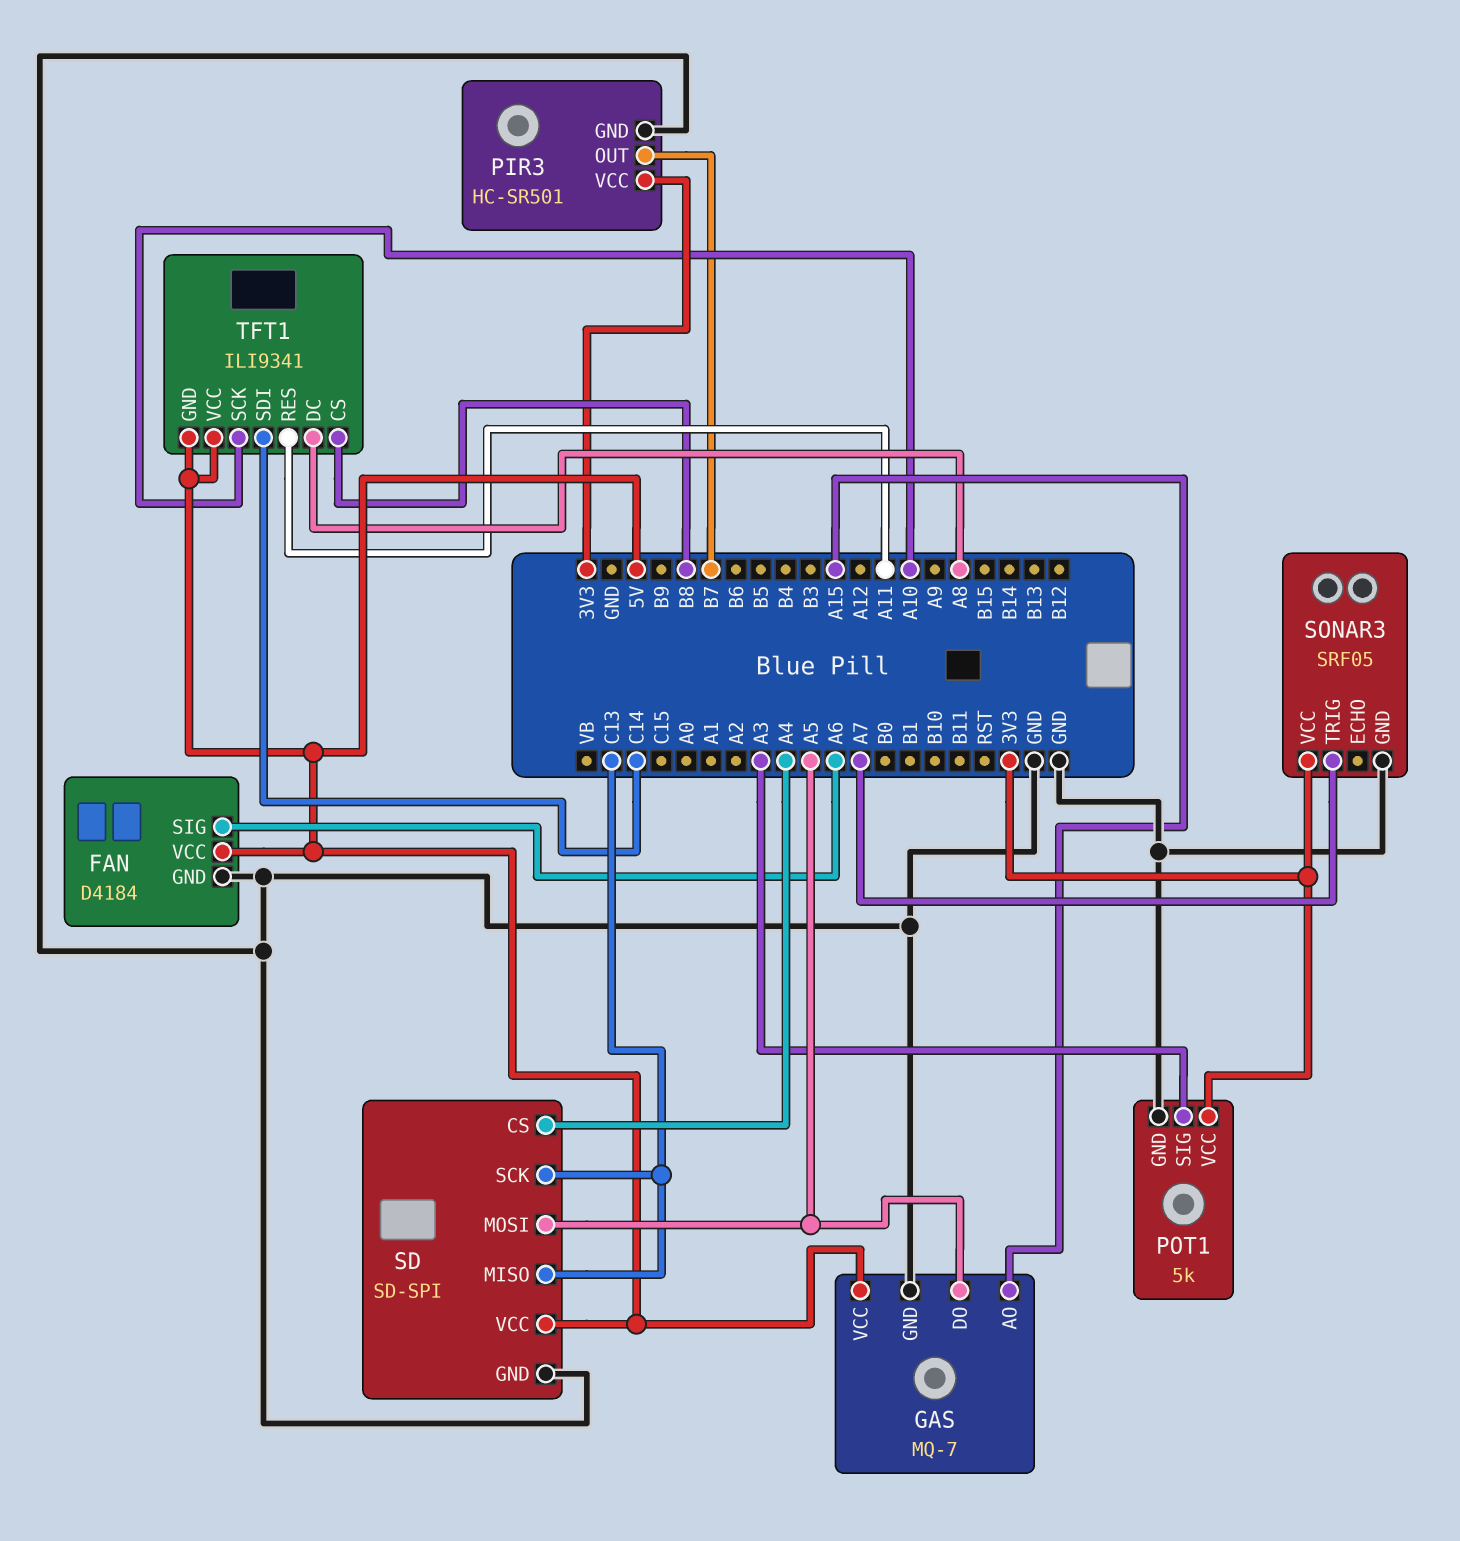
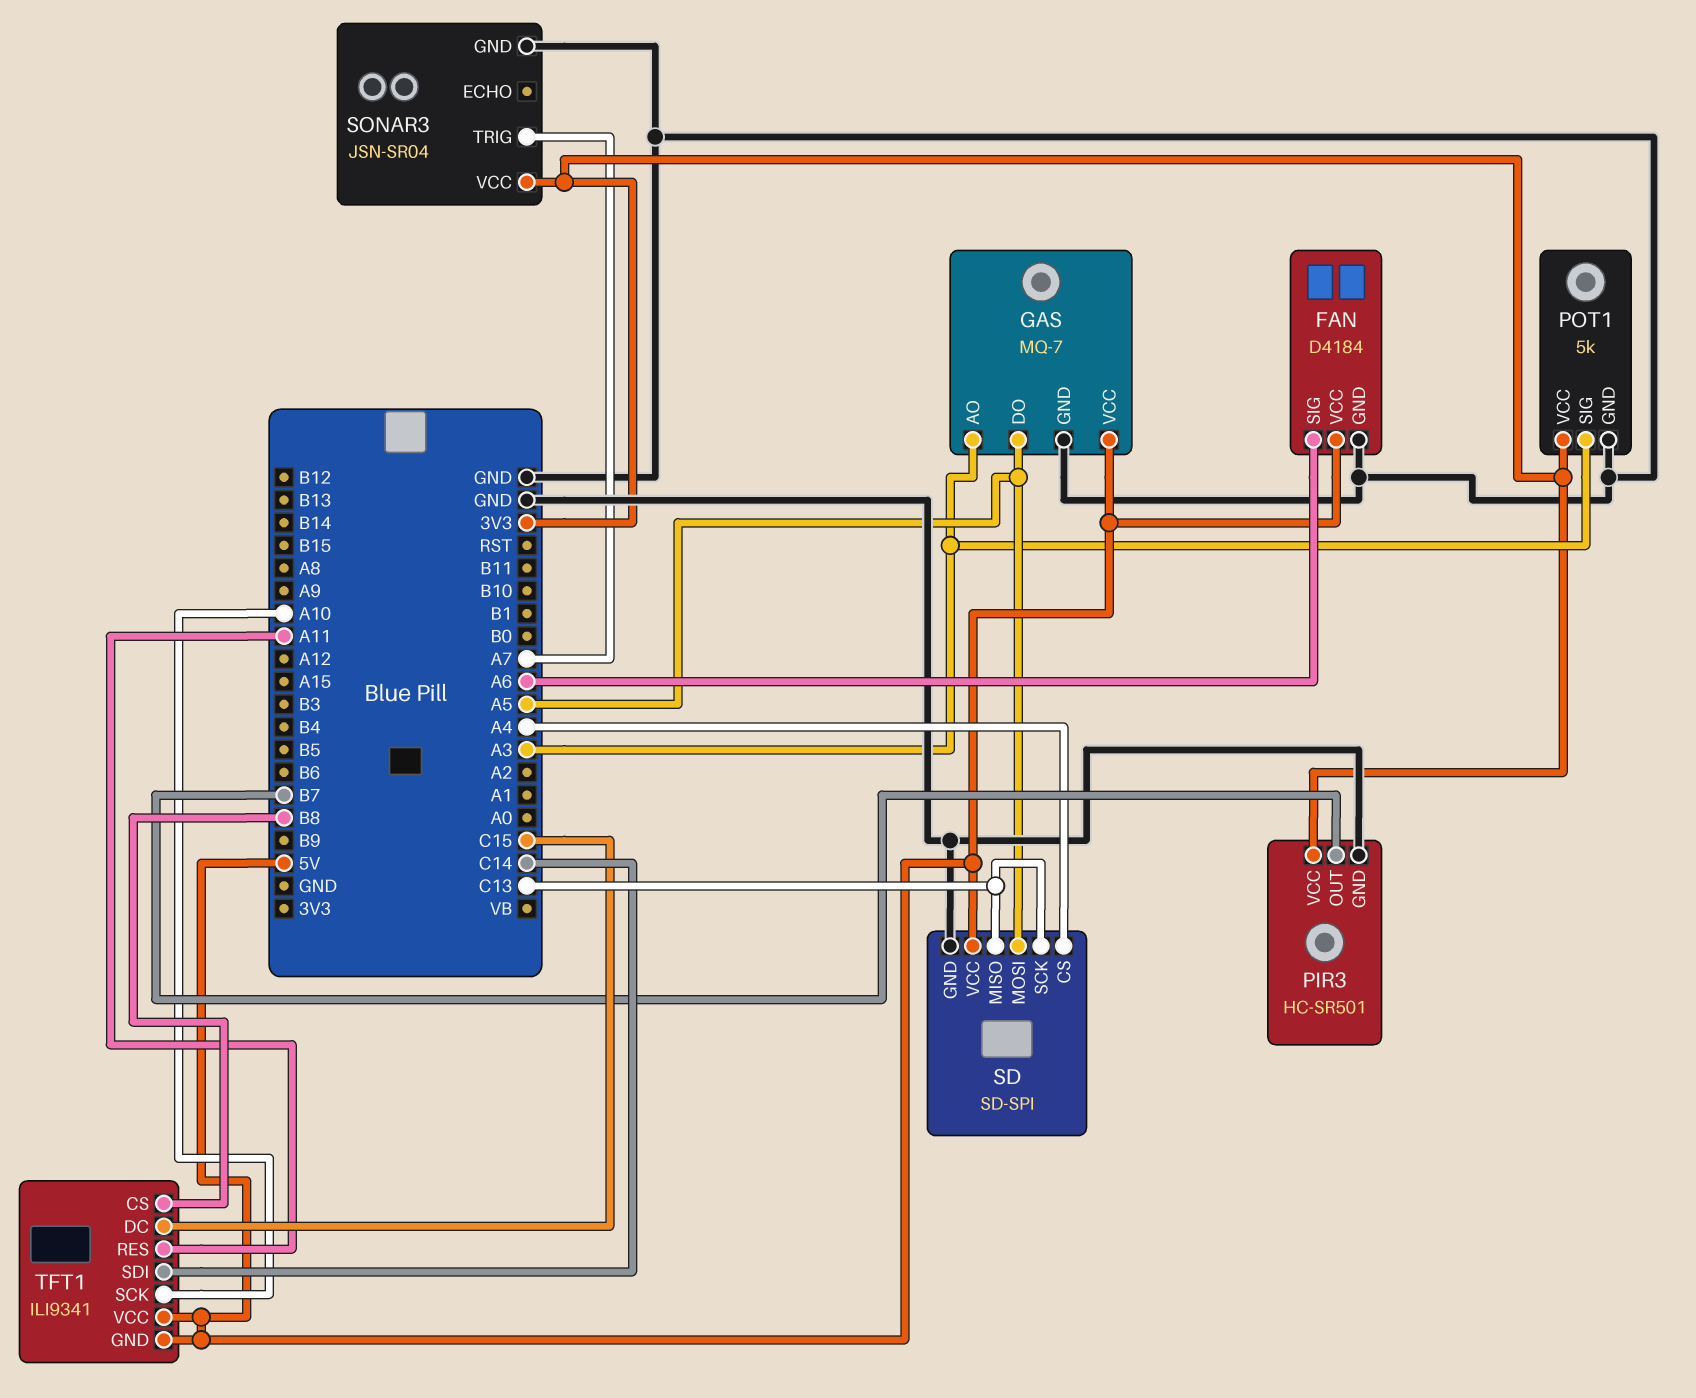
GAS pin AO: A15 -> A3
SONAR3: SRF05 -> JSN-SR04
TFT1 pin DC: A8 -> C15

